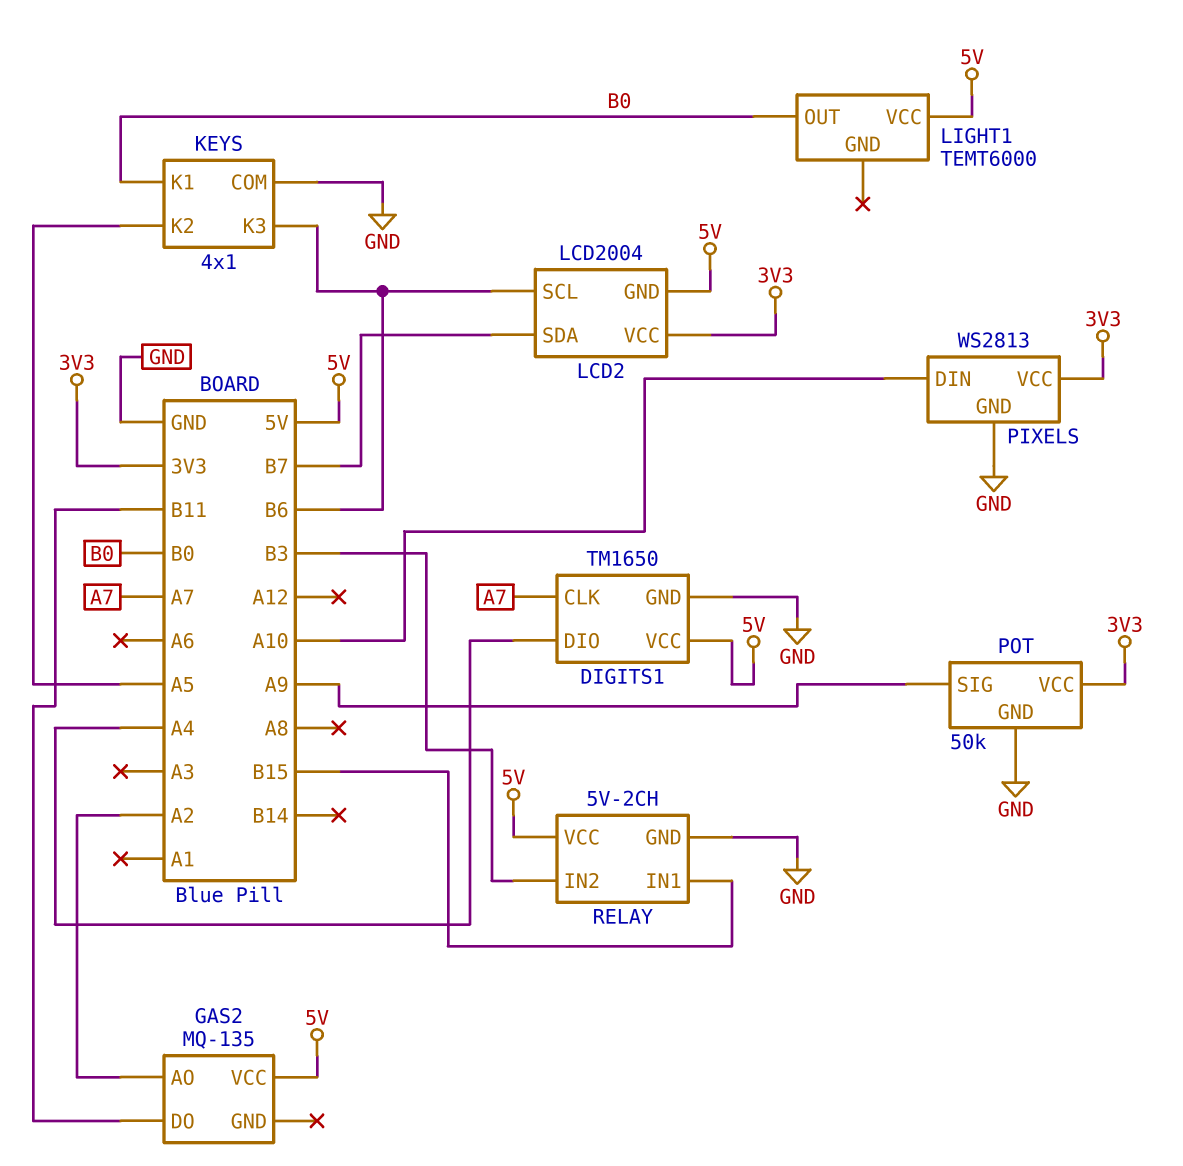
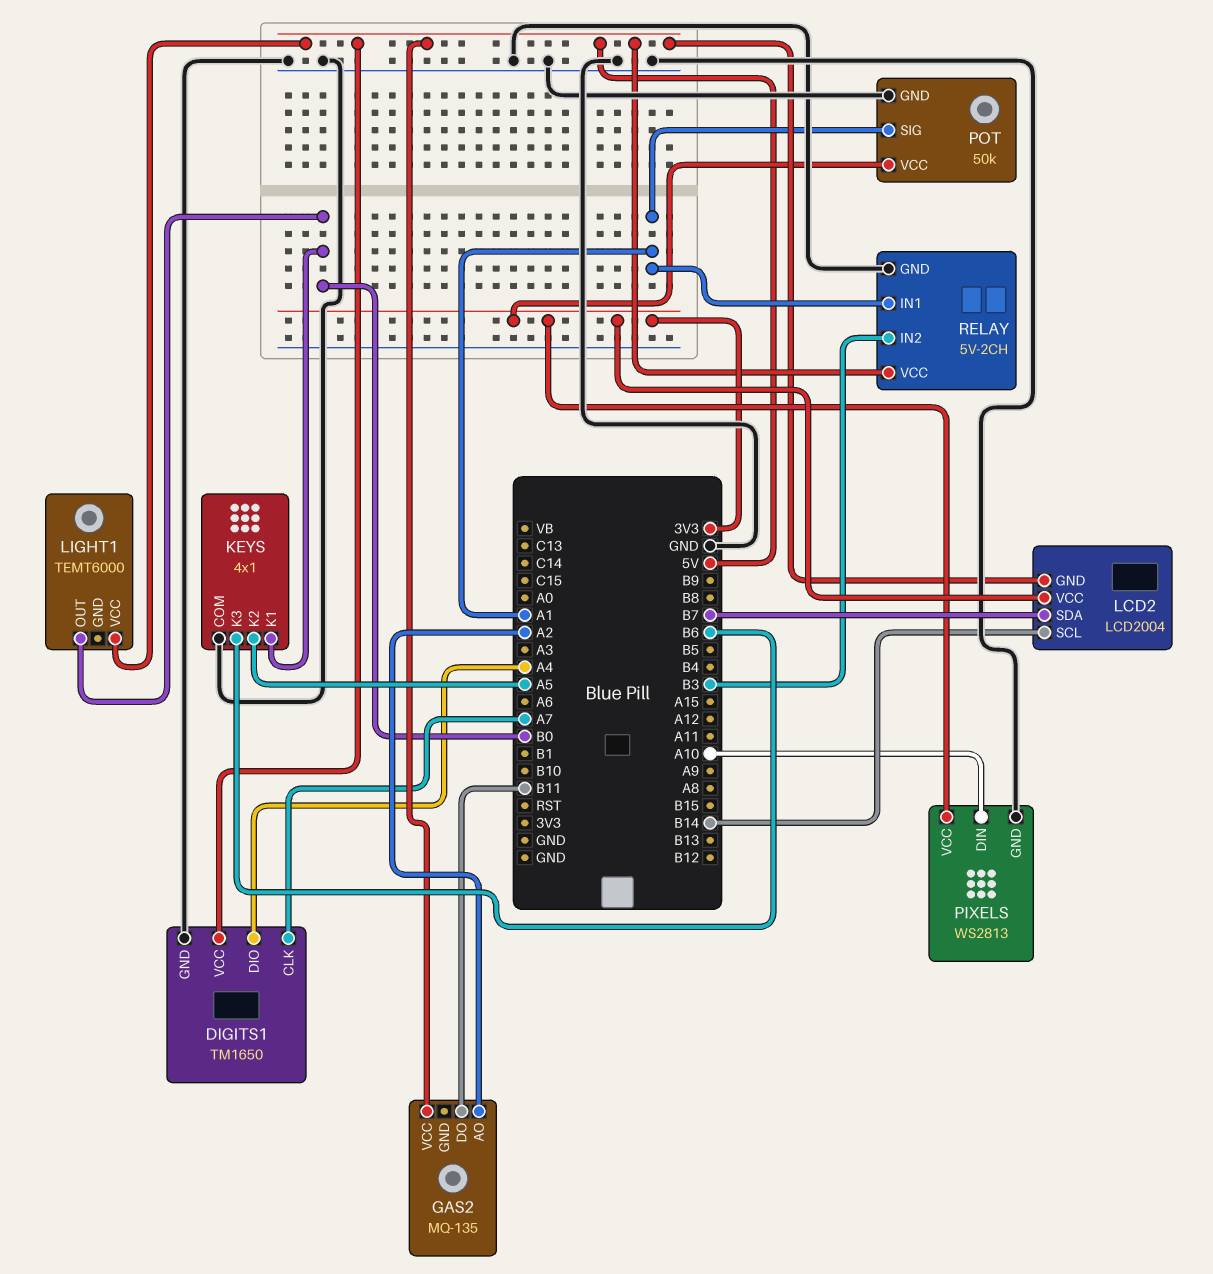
LCD2 pin SCL: B6 -> B14
POT pin SIG: A9 -> A1
RELAY pin IN1: B15 -> A1

